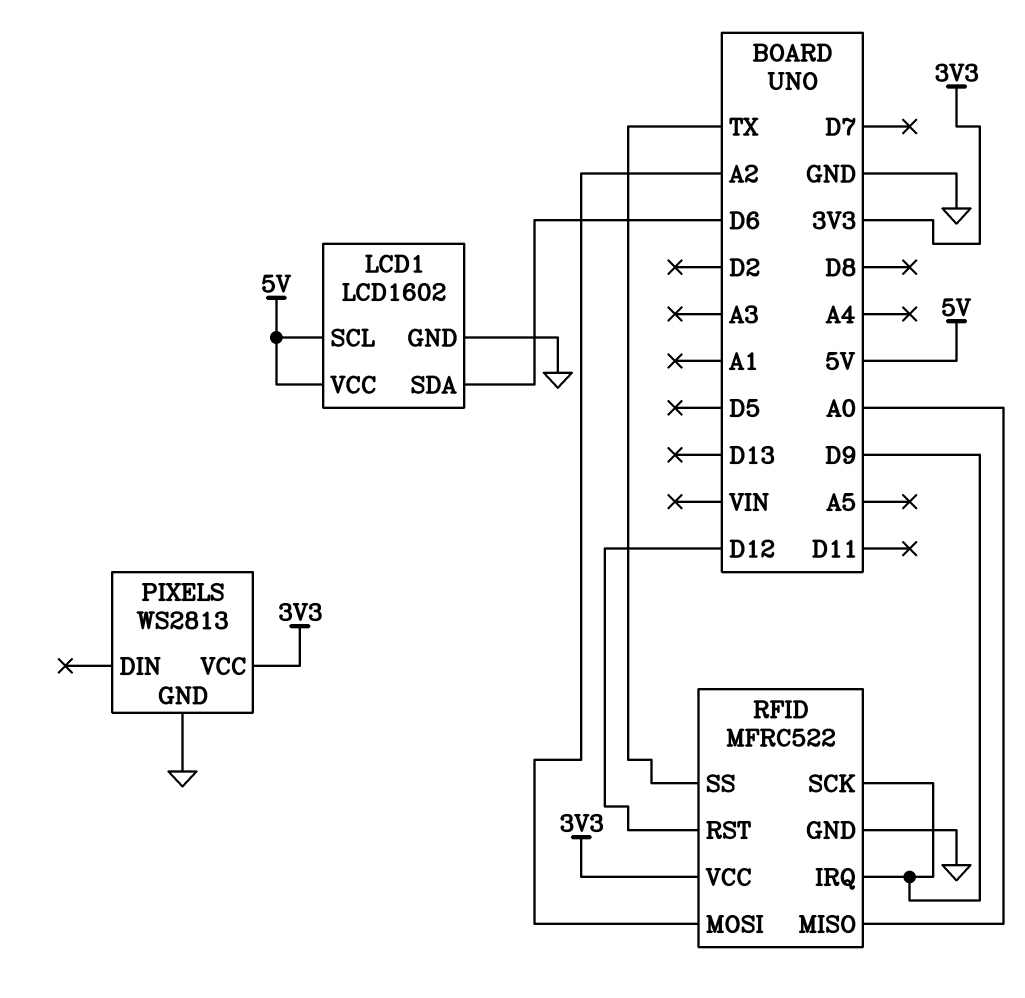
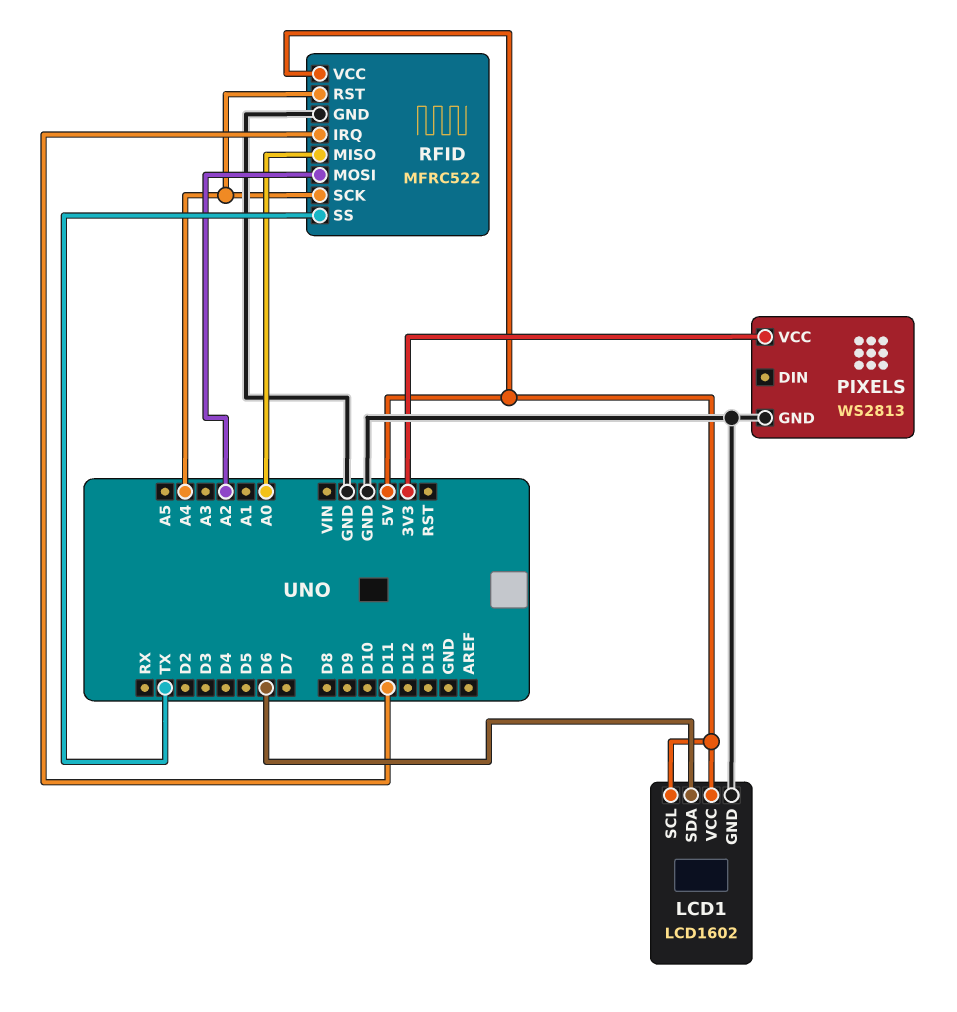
RFID pin IRQ: D9 -> D11
RFID pin RST: D12 -> A4
RFID pin SCK: D9 -> A4
RFID pin VCC: 3V3 -> 5V

